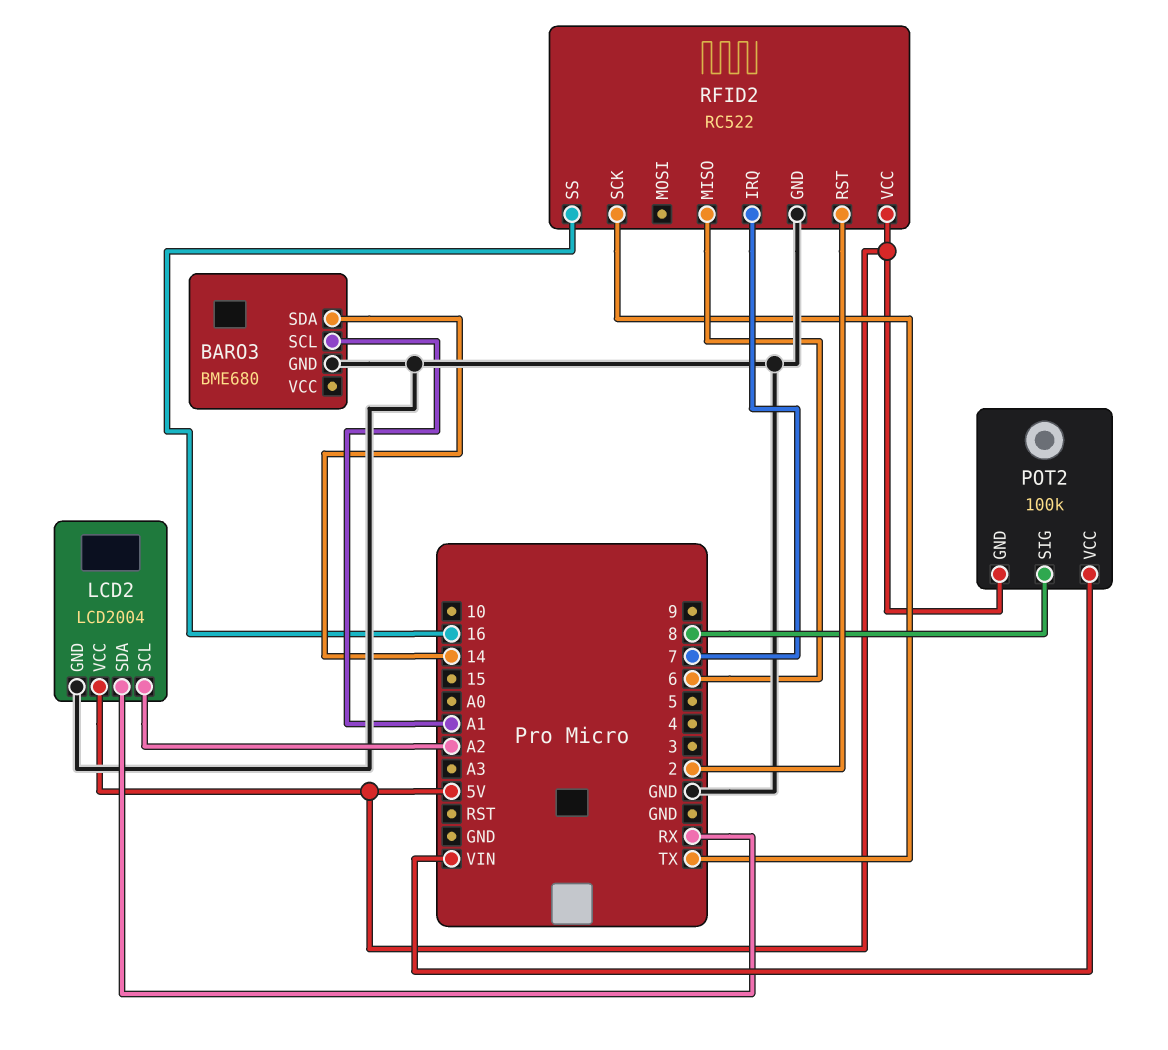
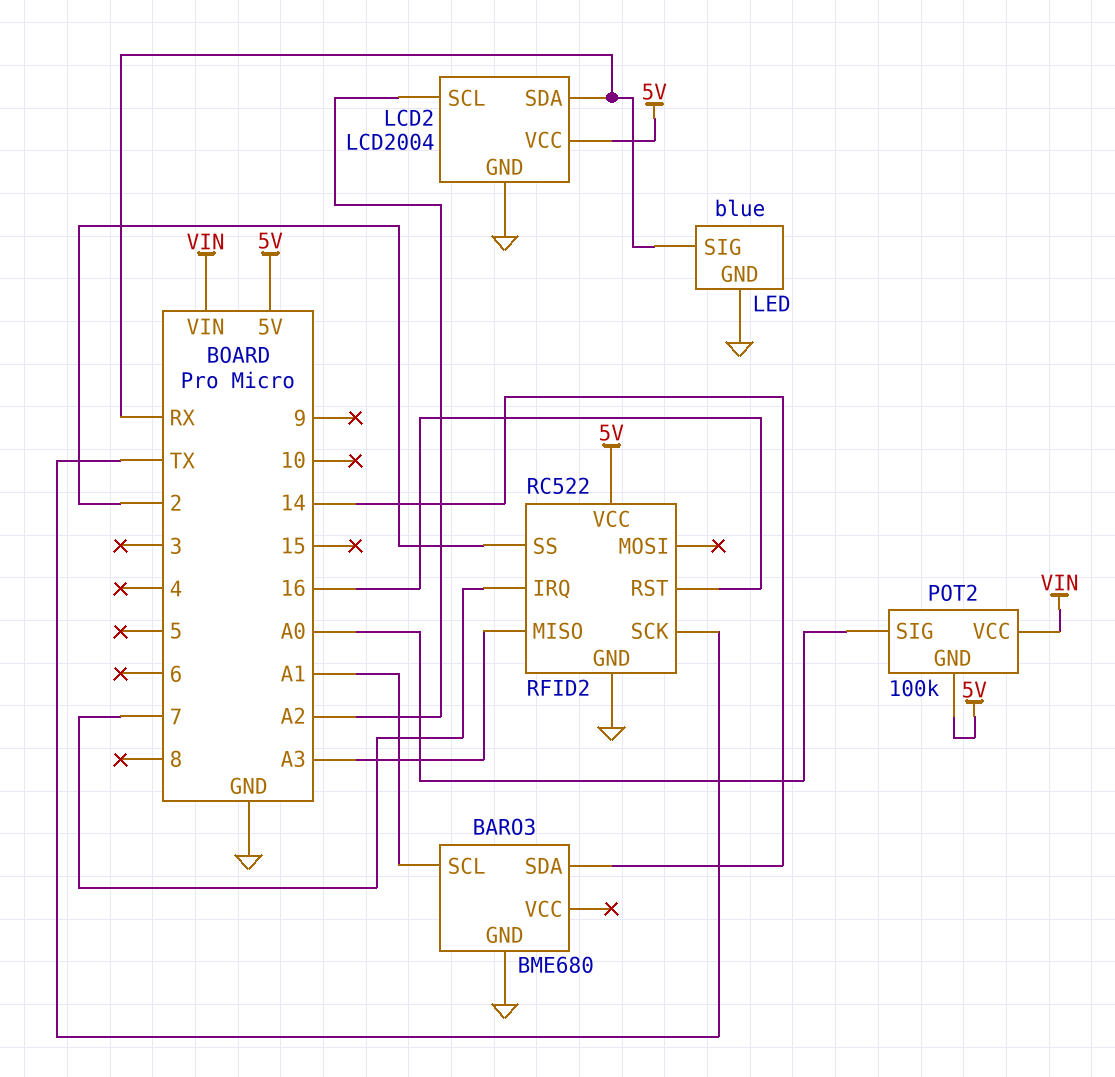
LED: none -> blue
LED pin GND: none -> GND
LED pin SIG: none -> RX
POT2 pin SIG: 8 -> A0
RFID2 pin MISO: 6 -> A3
RFID2 pin RST: 2 -> 16
RFID2 pin SS: 16 -> 2

